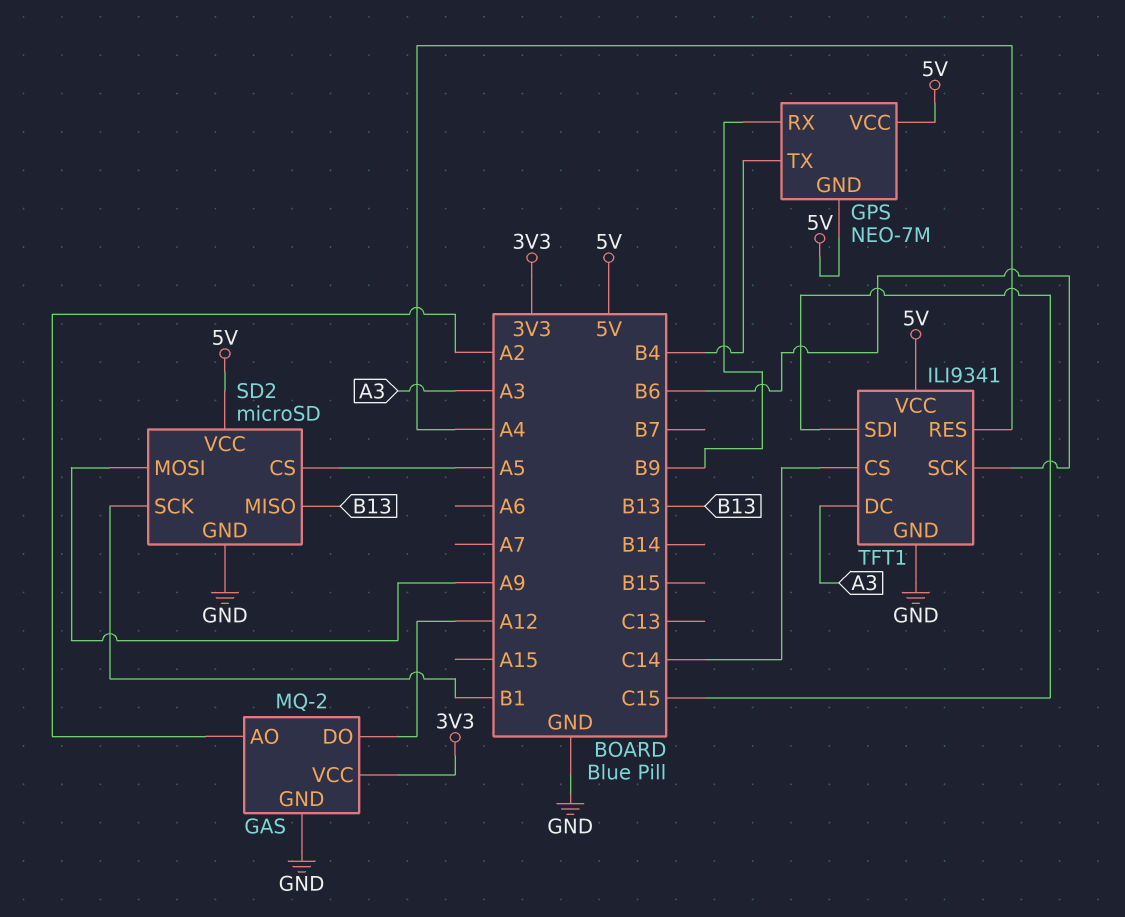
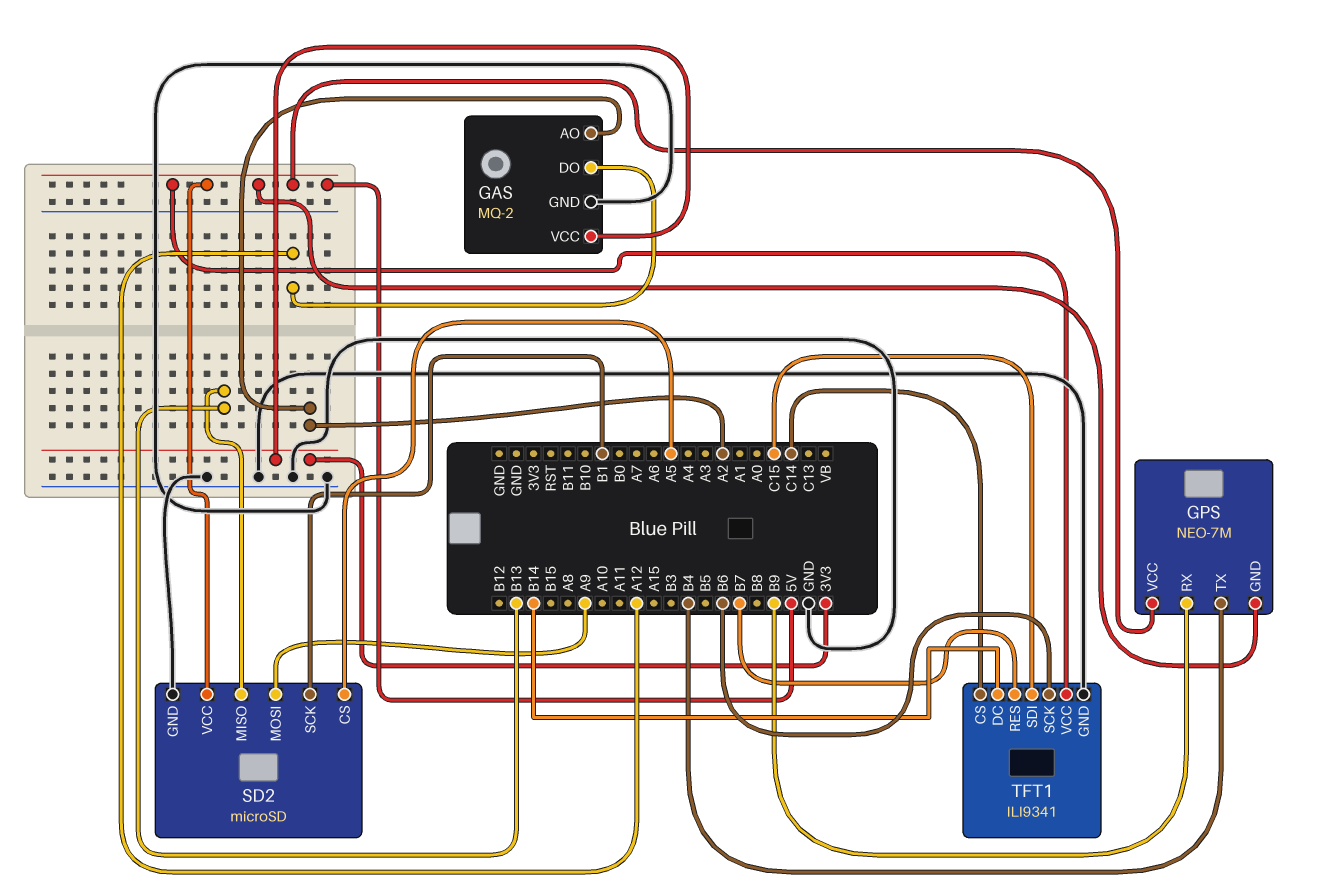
TFT1 pin DC: A3 -> B14
TFT1 pin RES: A4 -> B7

